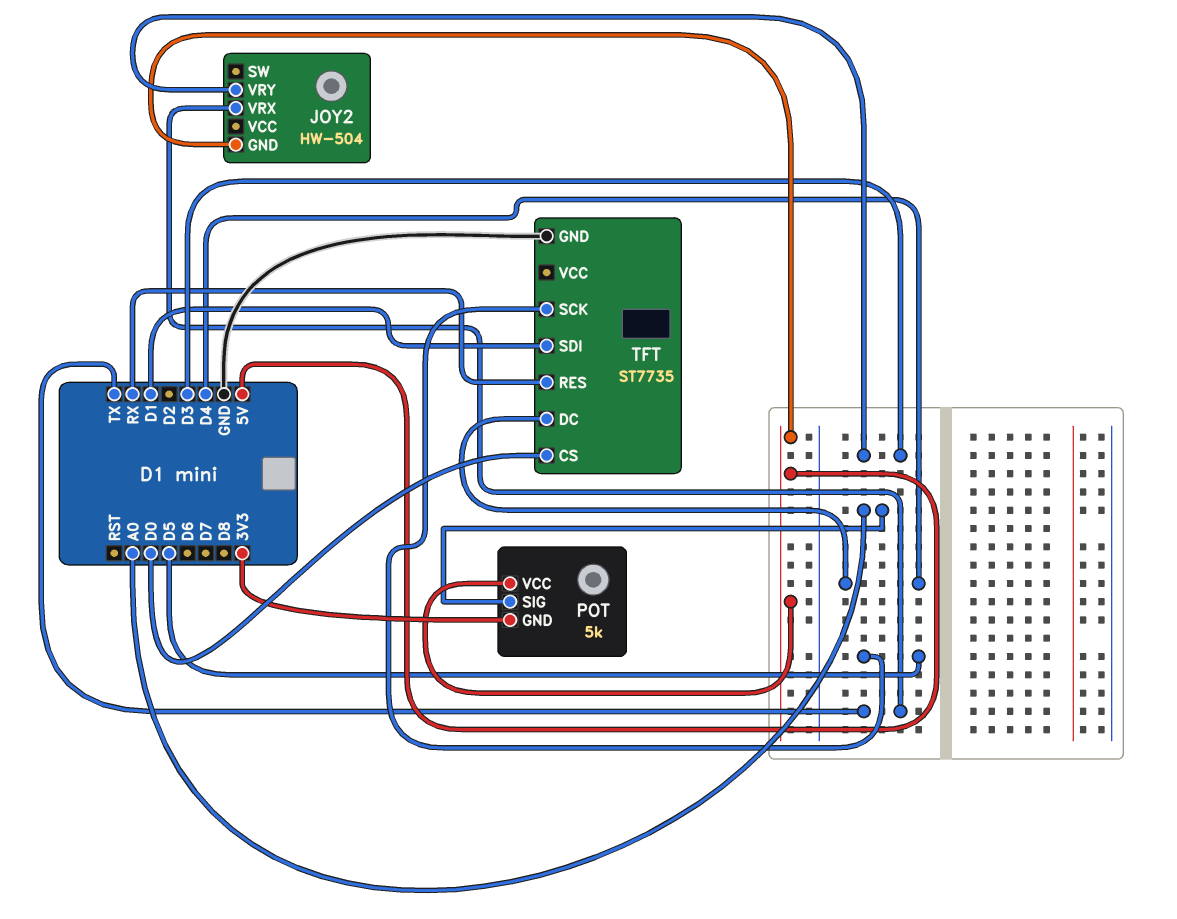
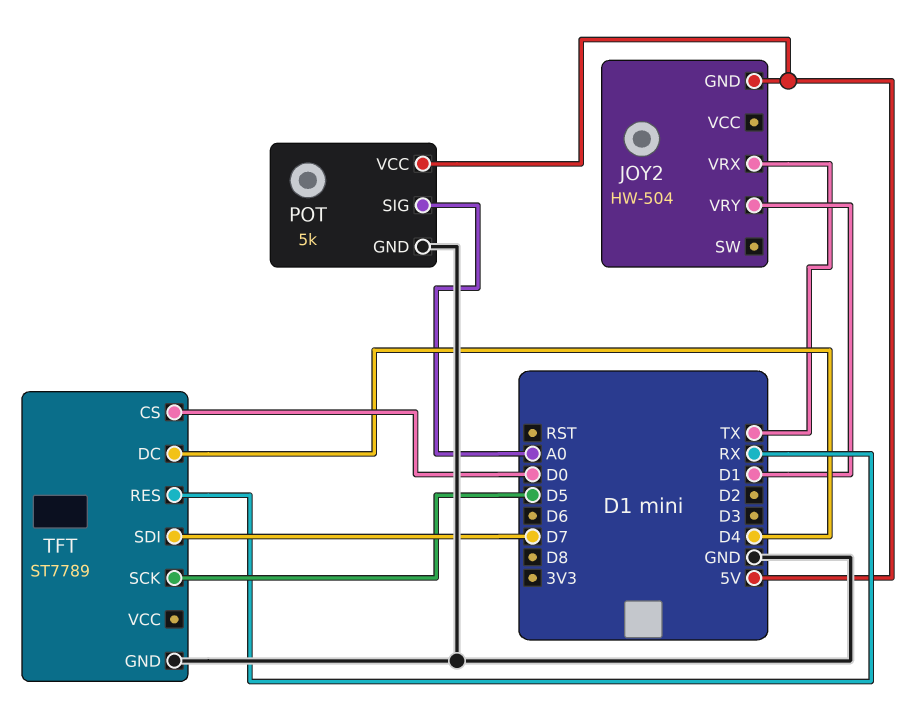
JOY2 pin VRY: D3 -> D1
POT pin GND: 3V3 -> GND
TFT: ST7735 -> ST7789
TFT pin SDI: D1 -> D7

